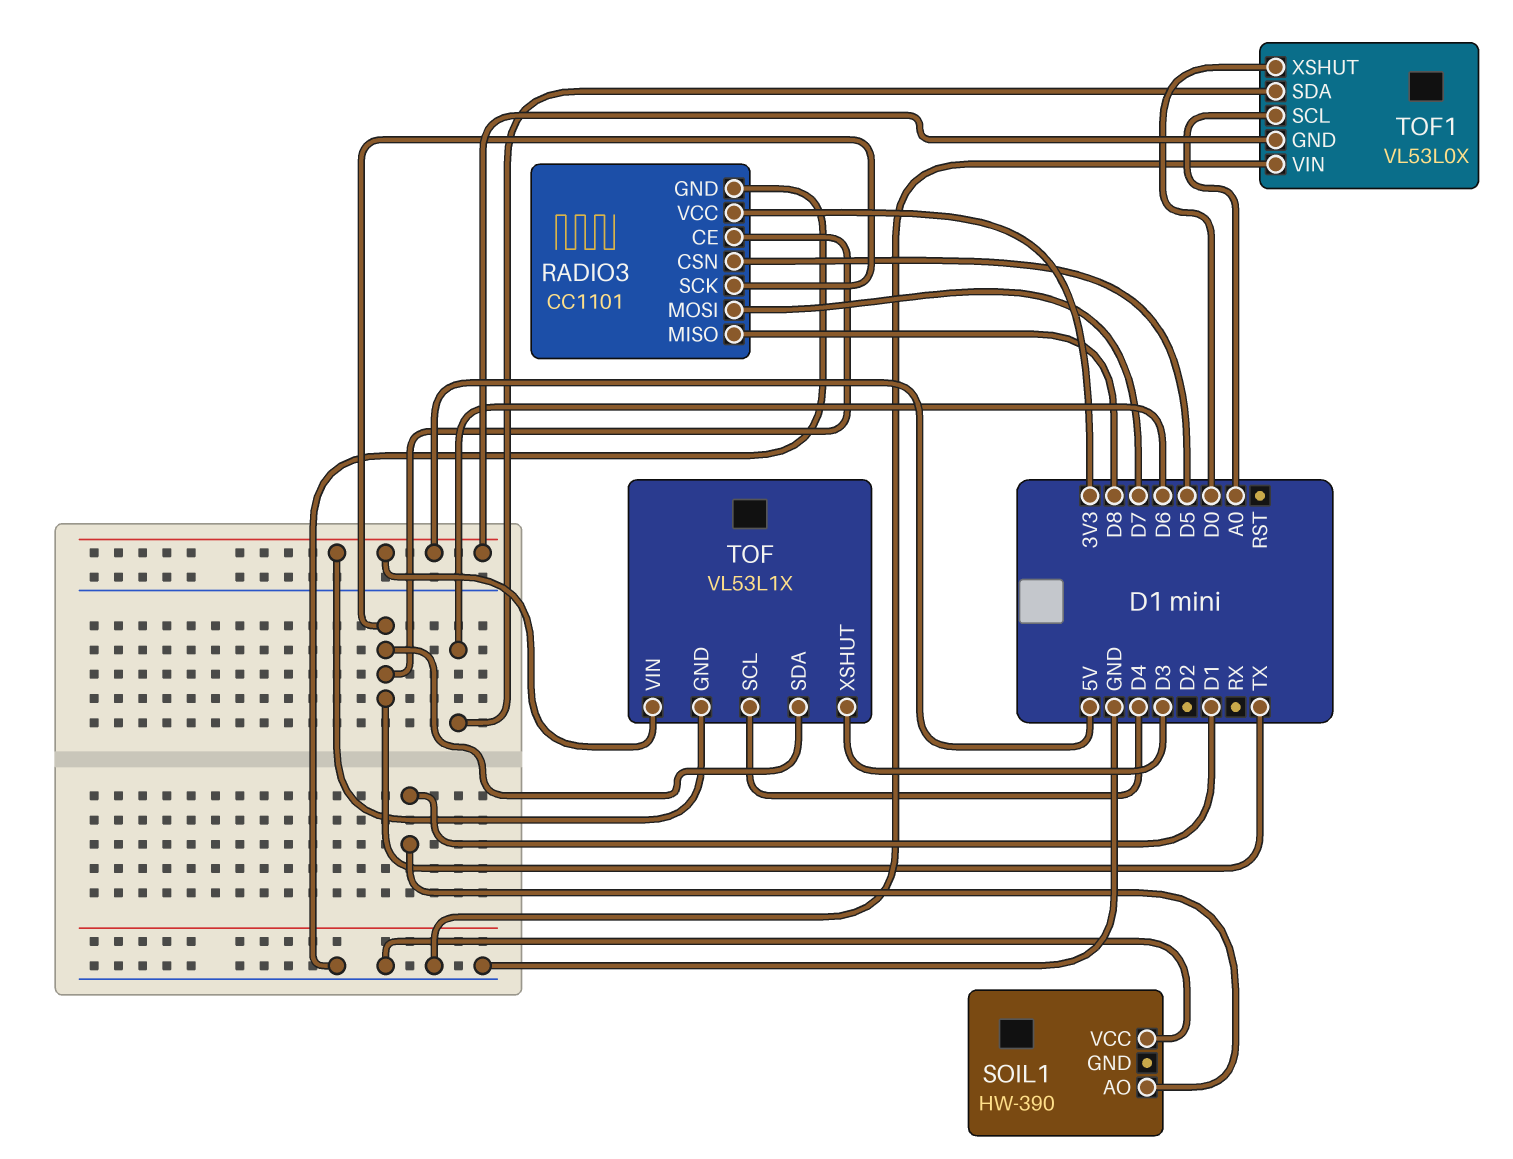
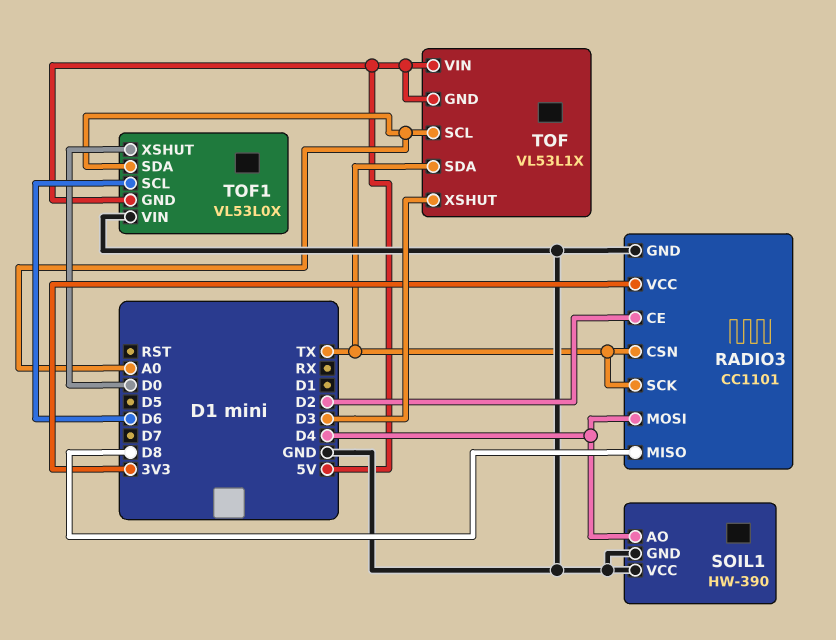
RADIO3 pin CE: TX -> D2
RADIO3 pin CSN: D5 -> TX
RADIO3 pin MOSI: D7 -> D4
SOIL1 pin AO: D1 -> D4
SOIL1 pin GND: none -> GND
TOF pin SCL: D4 -> A0
TOF1 pin SCL: A0 -> D6
TOF1 pin SDA: D6 -> A0

